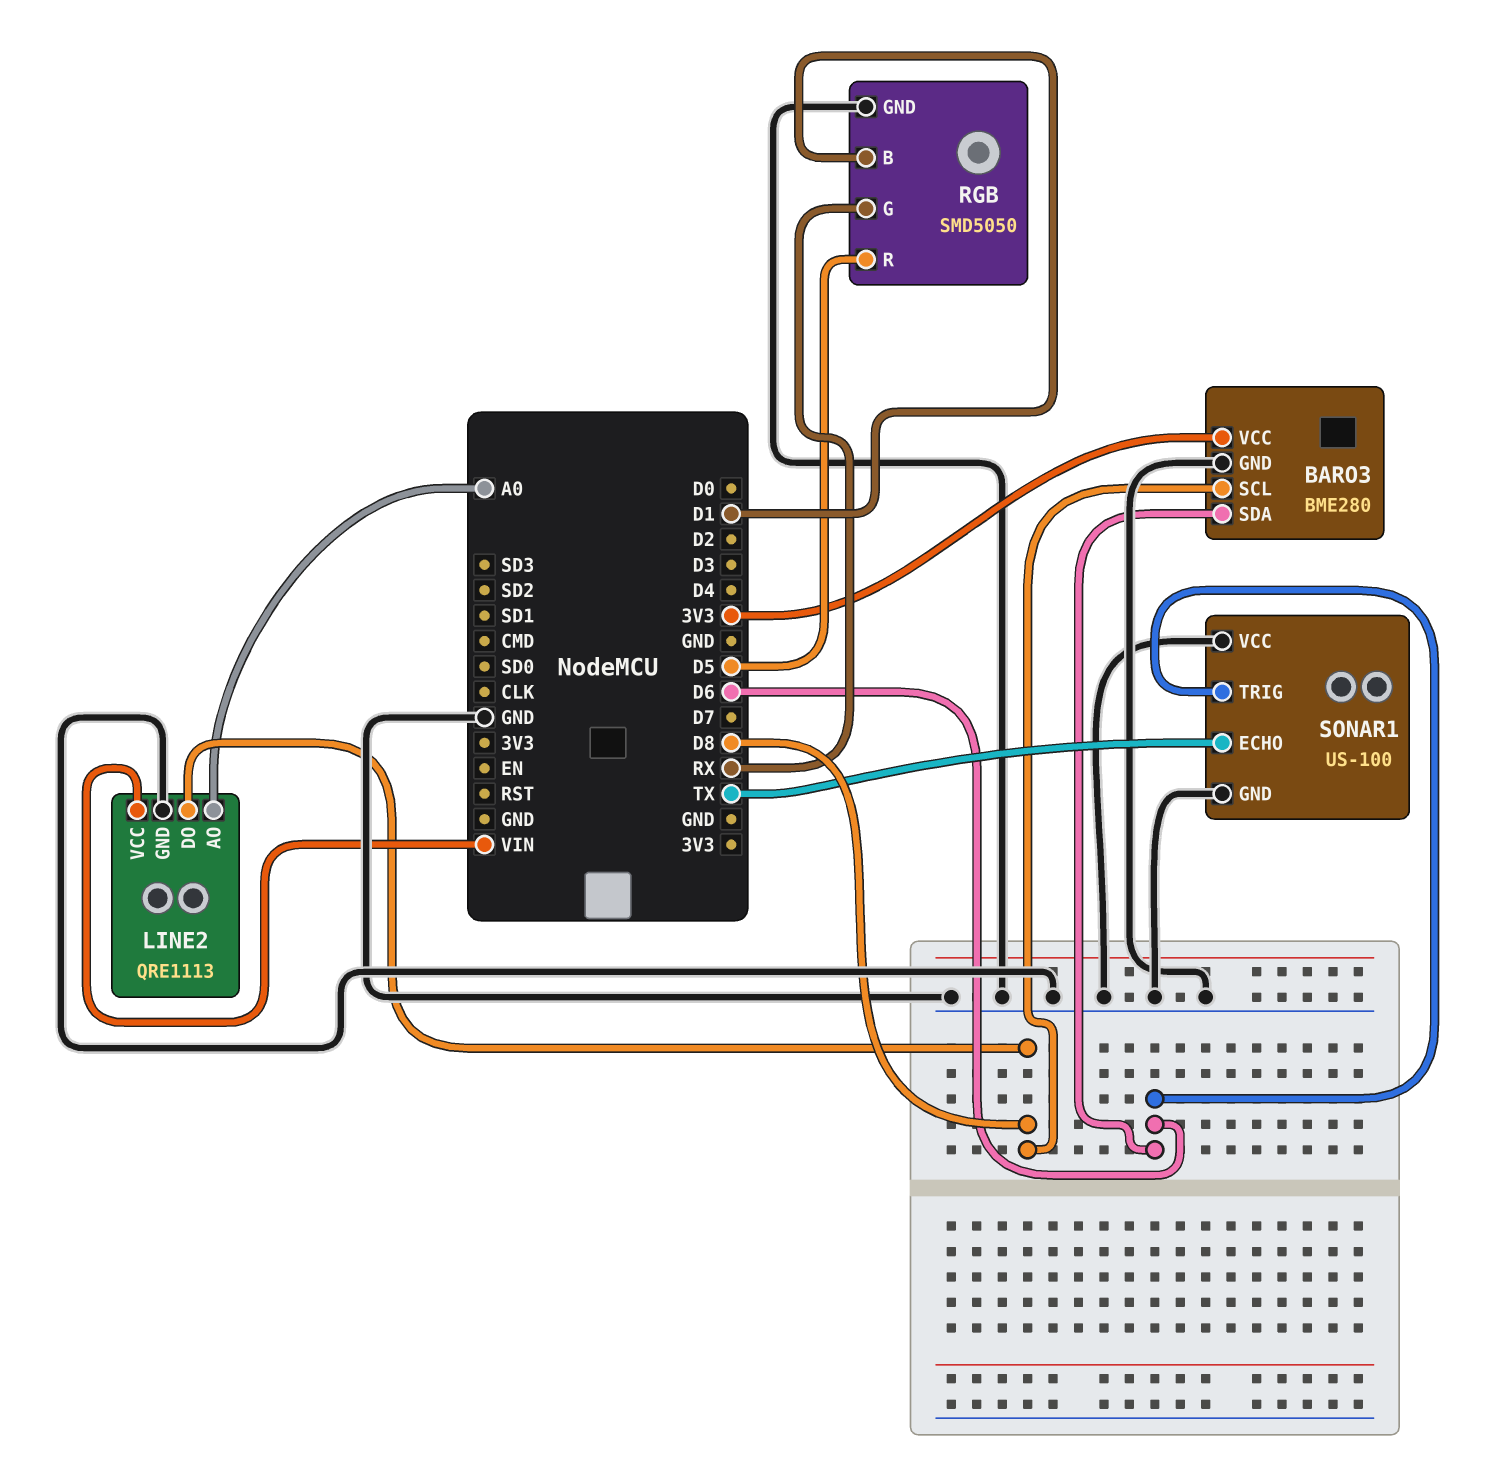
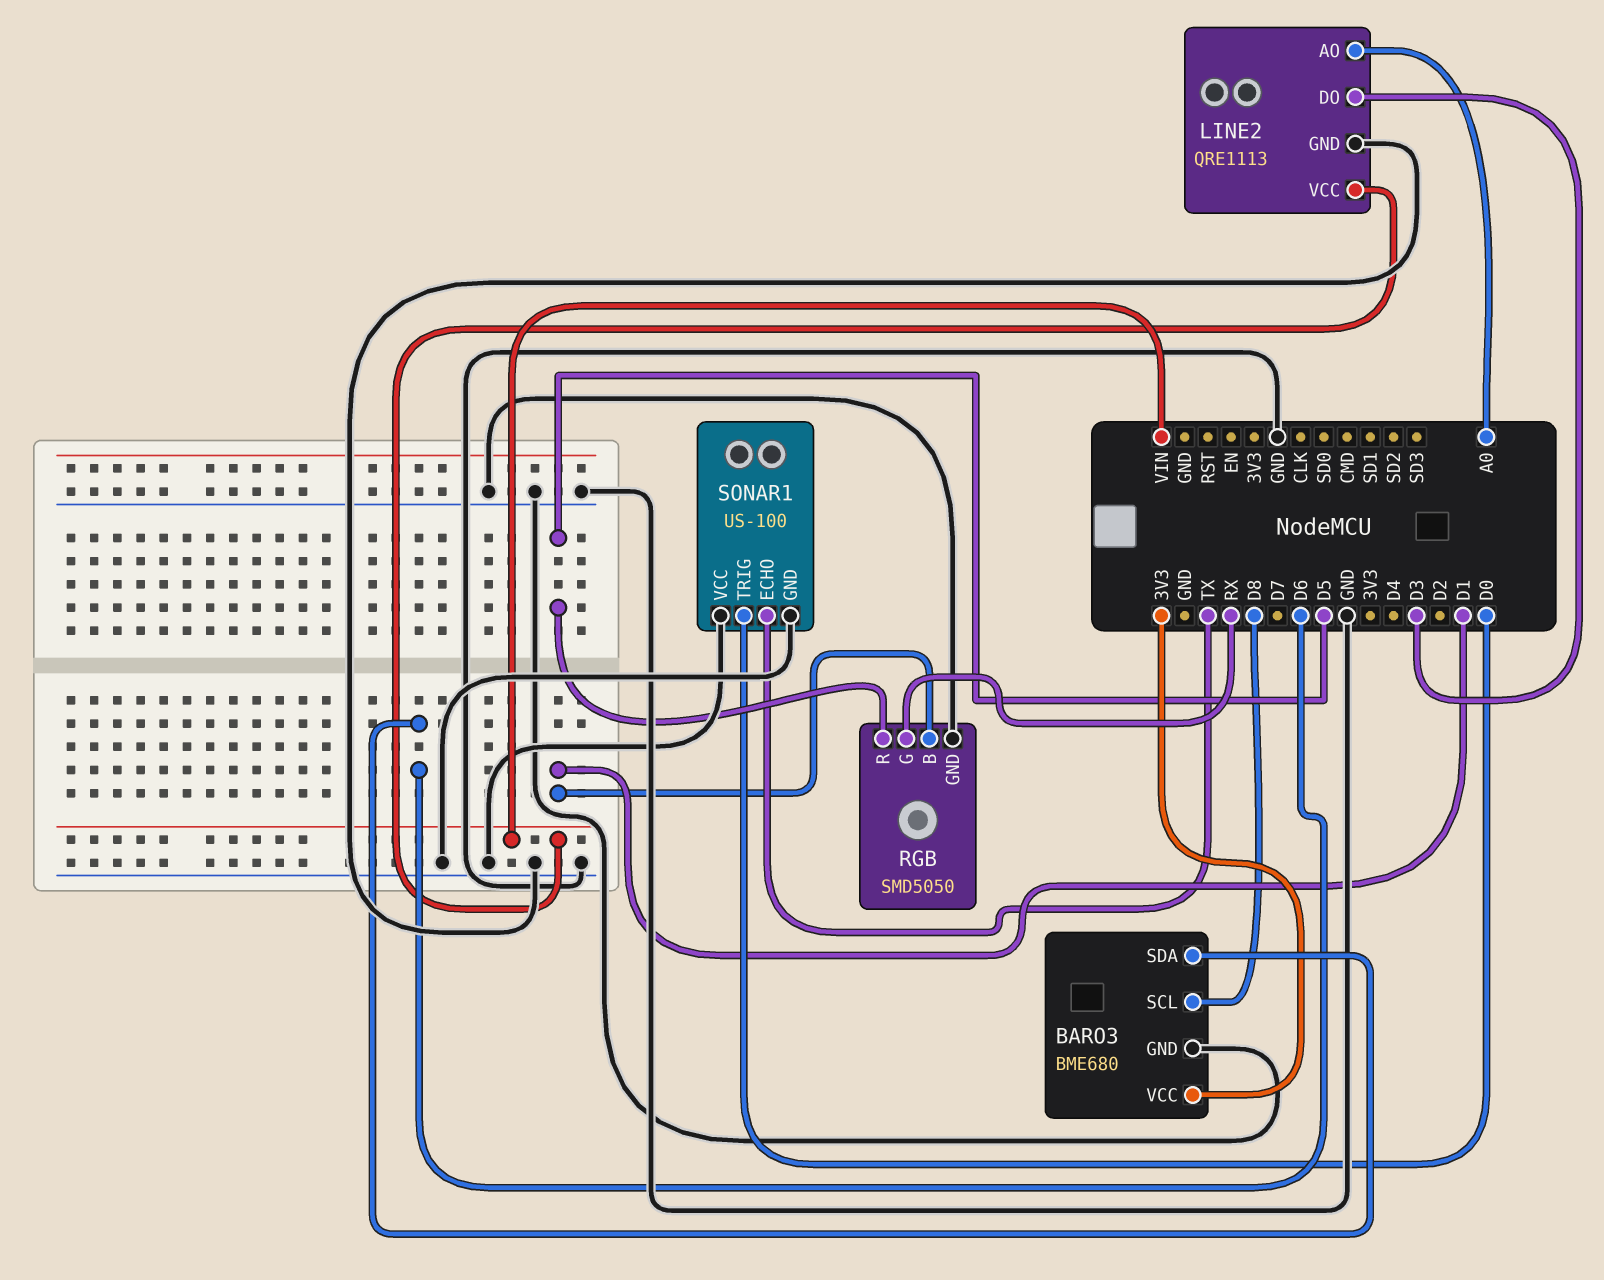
BARO3: BME280 -> BME680
LINE2 pin DO: D8 -> D3
SONAR1 pin TRIG: D6 -> D0

